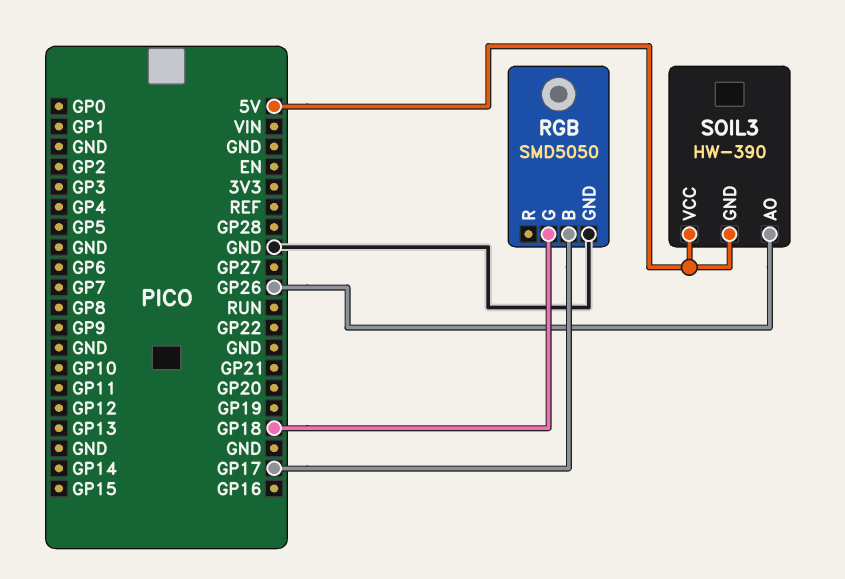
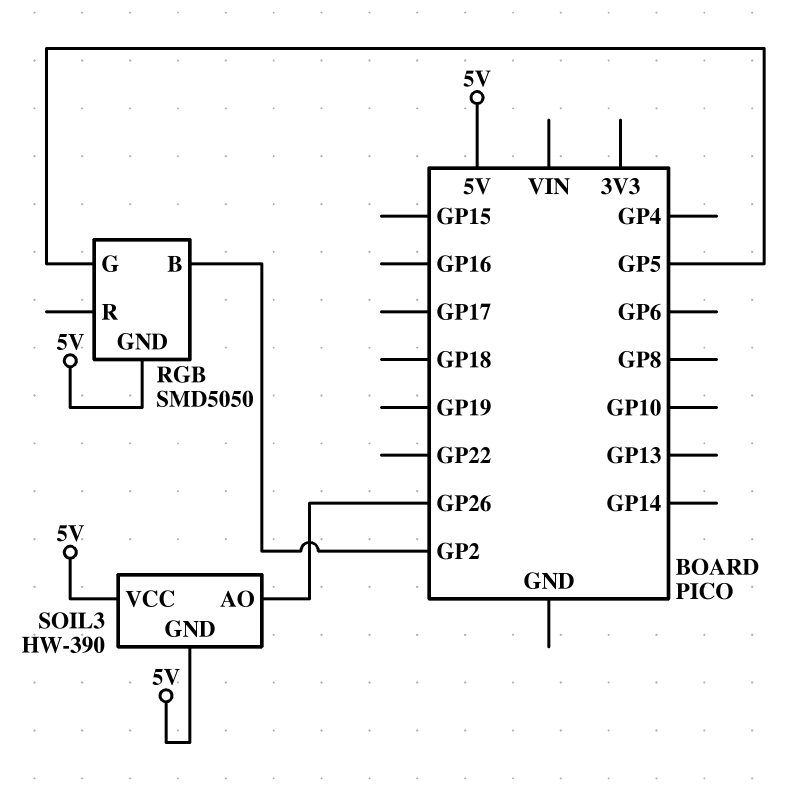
RGB pin B: GP17 -> GP2
RGB pin G: GP18 -> GP5
RGB pin GND: GND -> 5V

